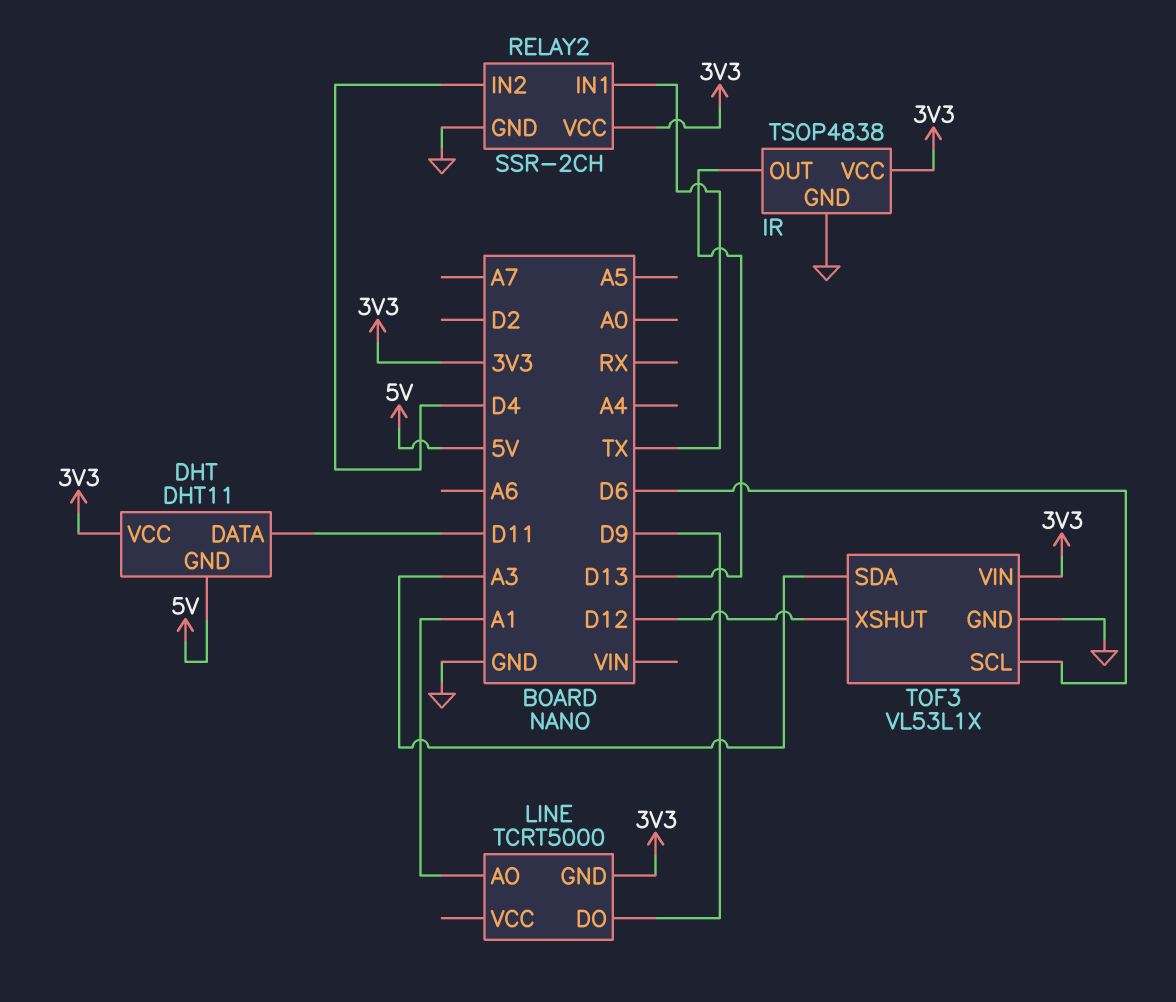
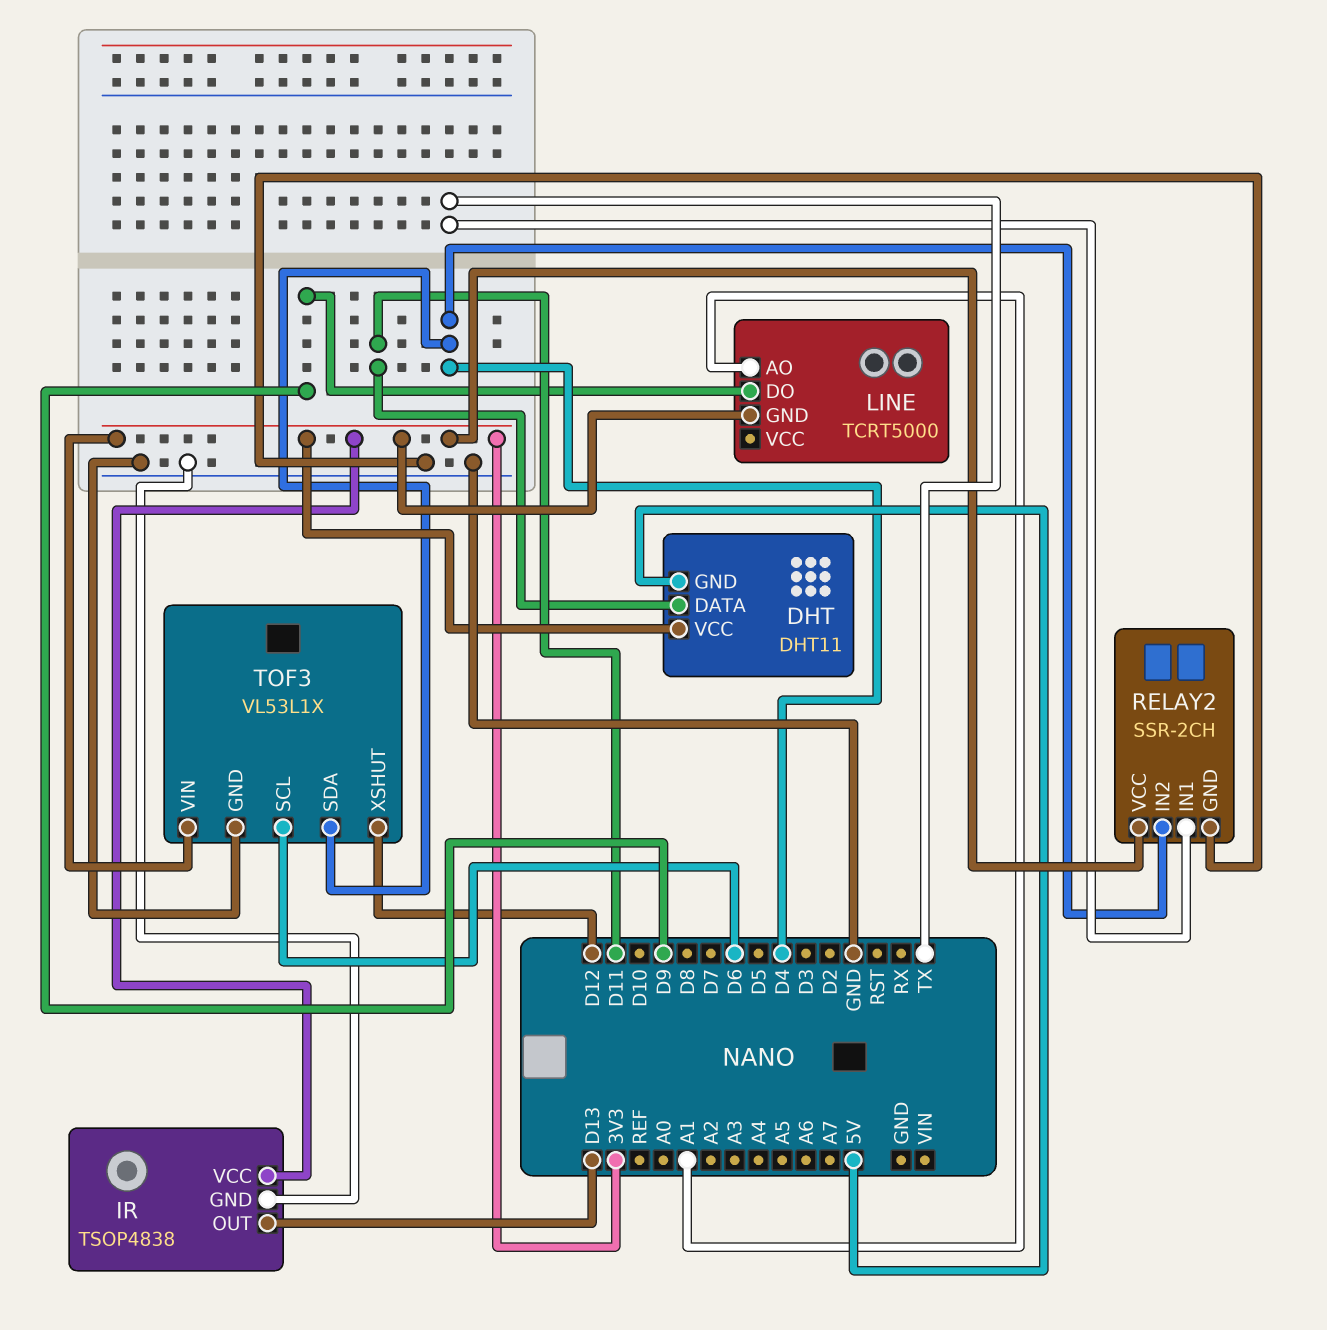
TOF3 pin SDA: A3 -> D4

